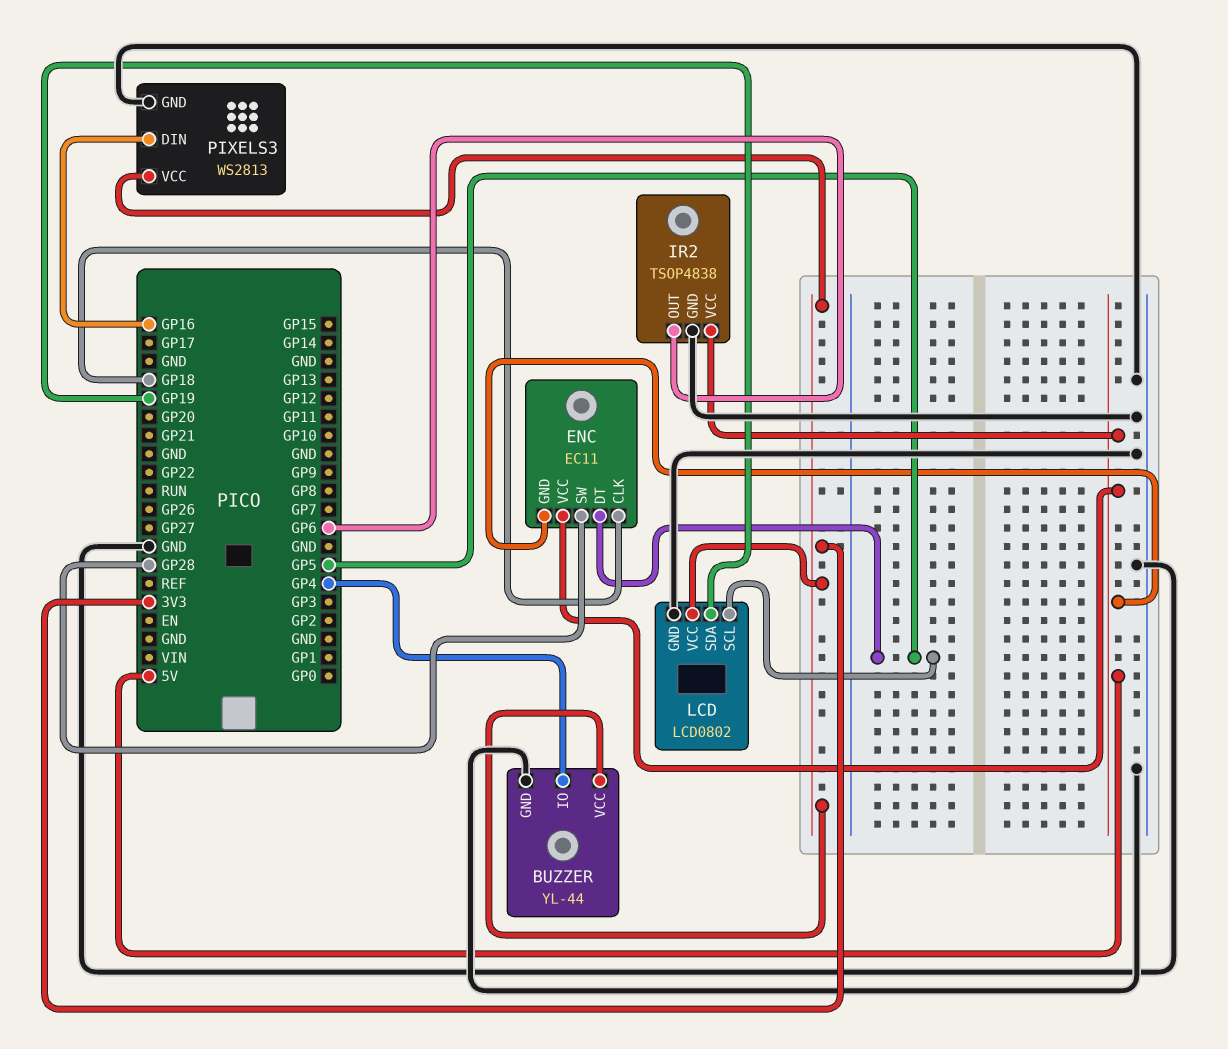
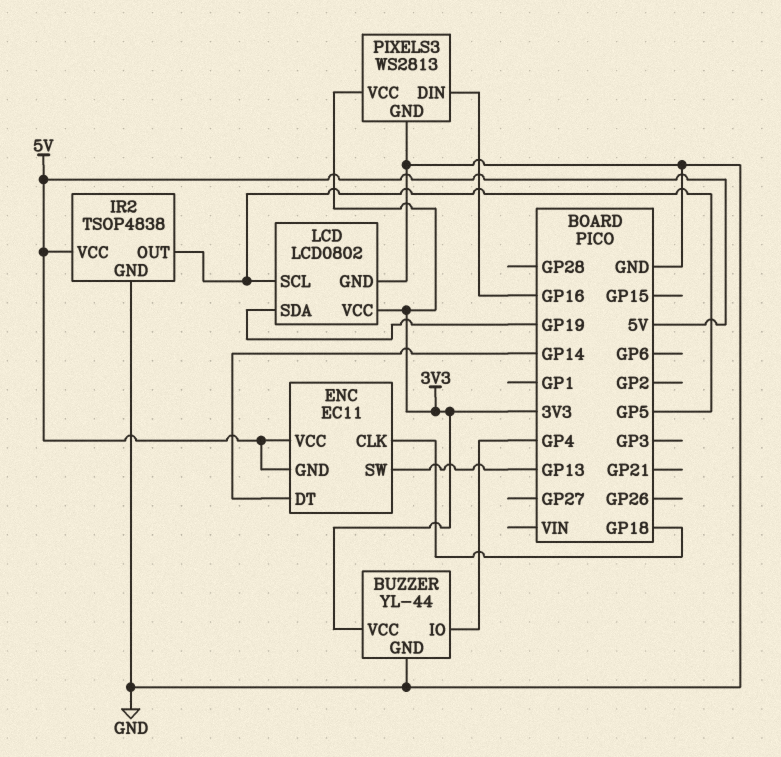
ENC pin DT: GP5 -> GP14
ENC pin SW: GP28 -> GP13
IR2 pin OUT: GP6 -> GP5

